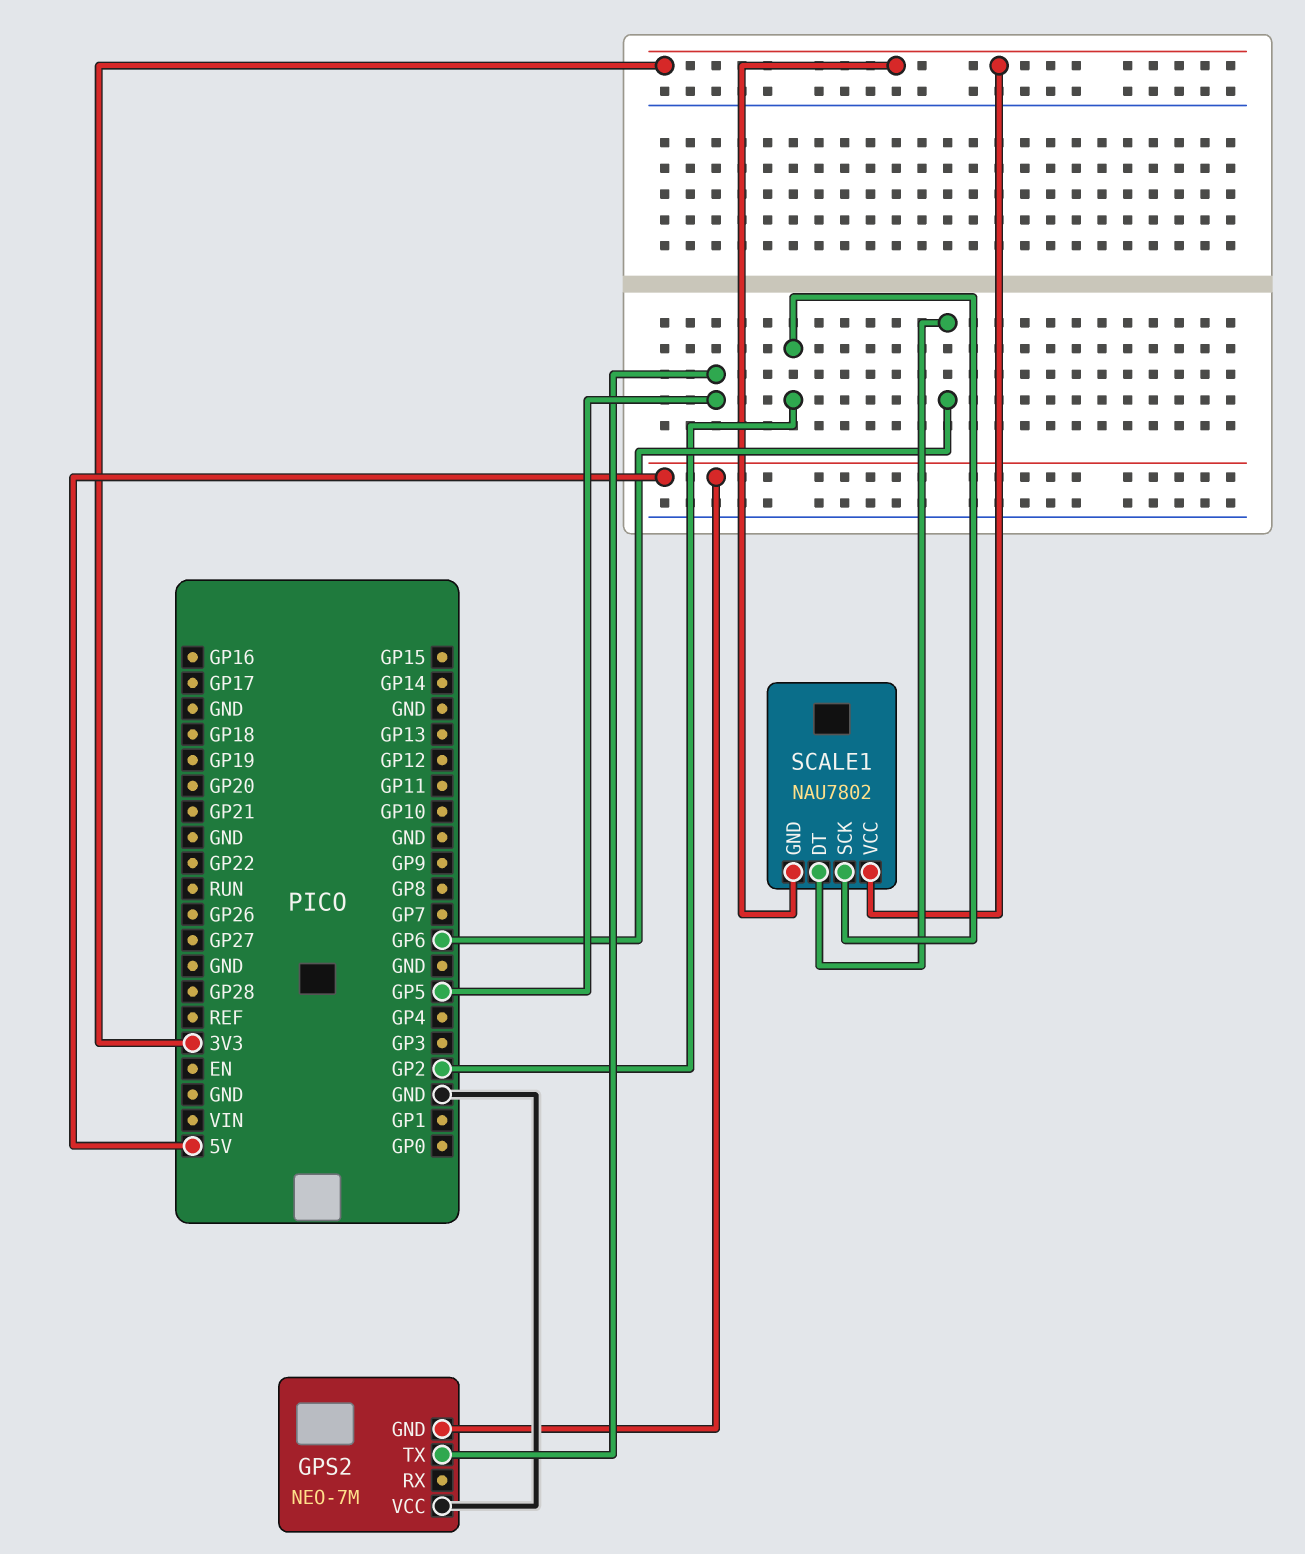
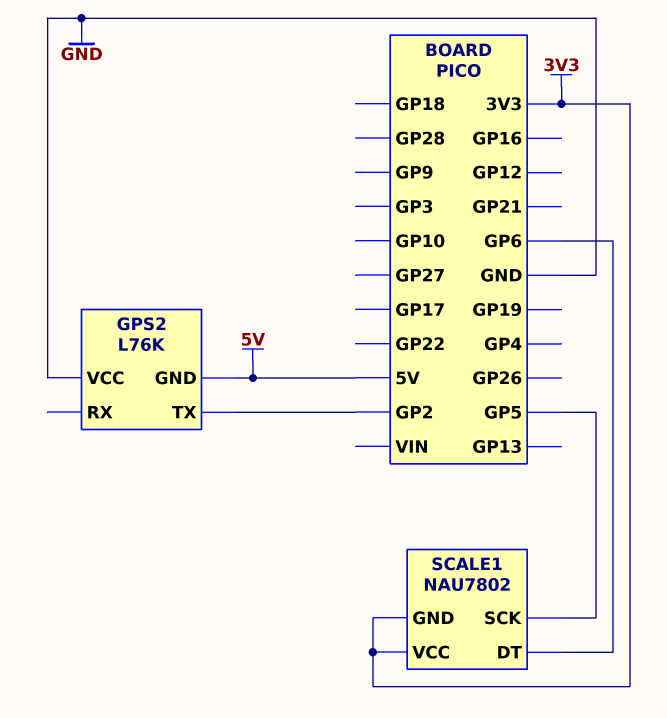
GPS2: NEO-7M -> L76K
GPS2 pin TX: GP5 -> GP2
SCALE1 pin SCK: GP2 -> GP5

